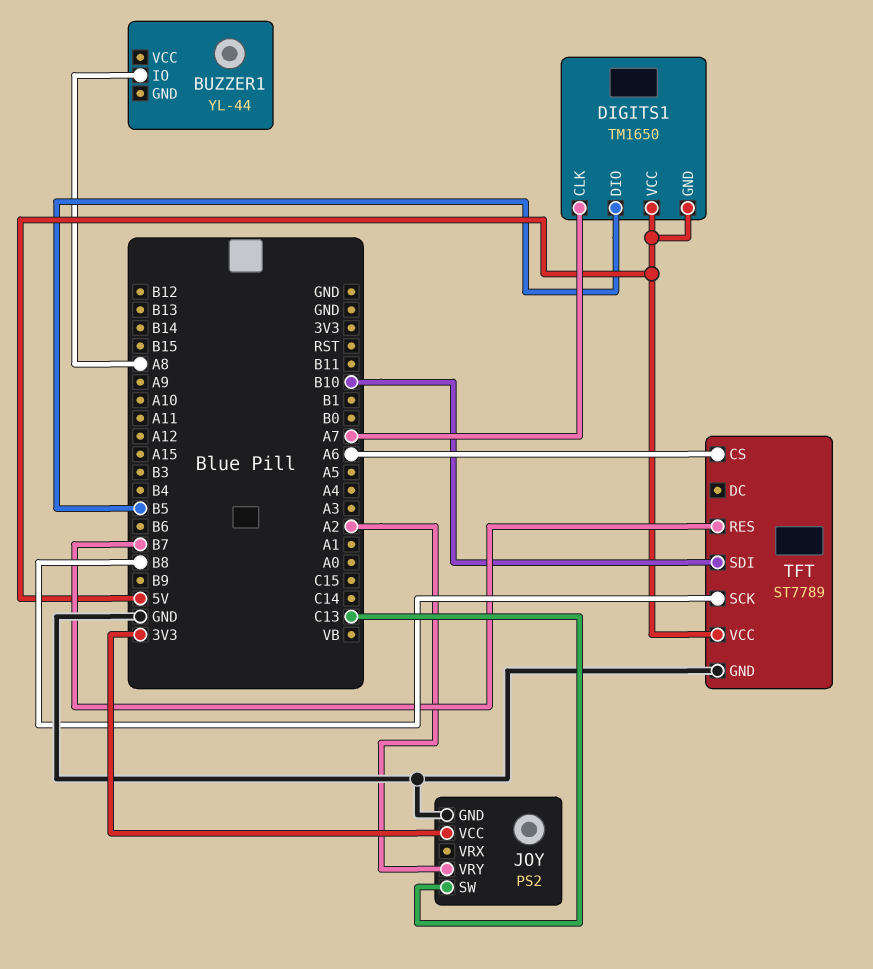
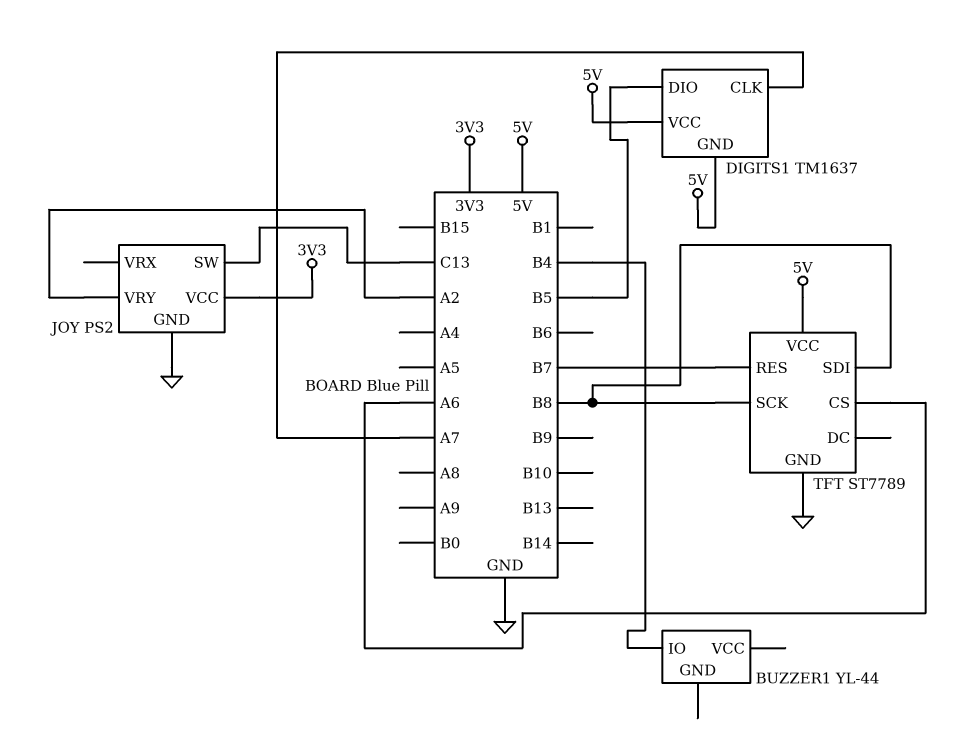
BUZZER1 pin IO: A8 -> B4
DIGITS1: TM1650 -> TM1637
TFT pin SDI: B10 -> B8

